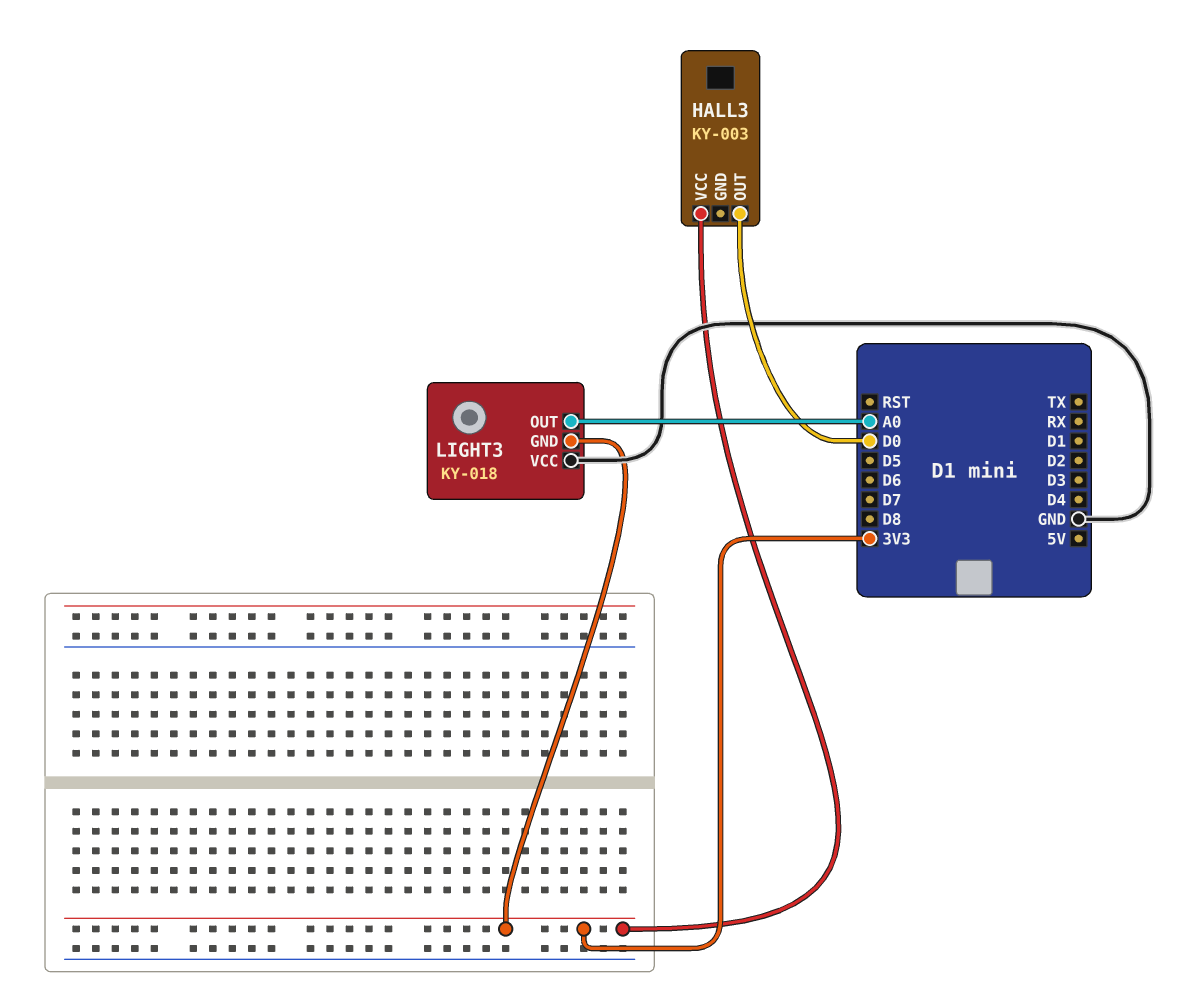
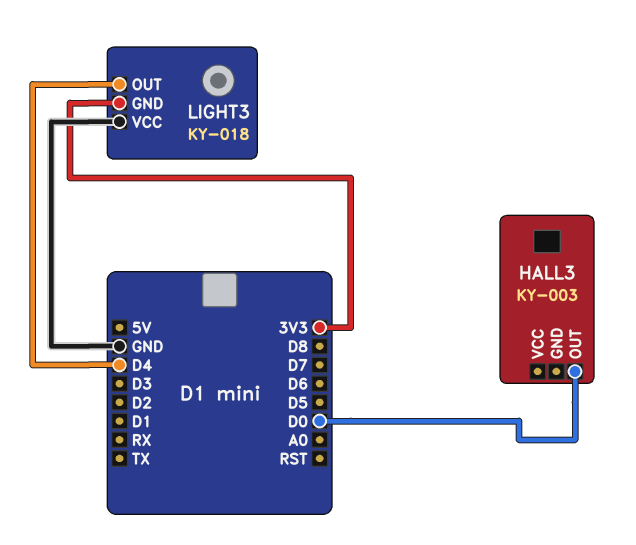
HALL3 pin VCC: 3V3 -> none
LIGHT3 pin OUT: A0 -> D4

